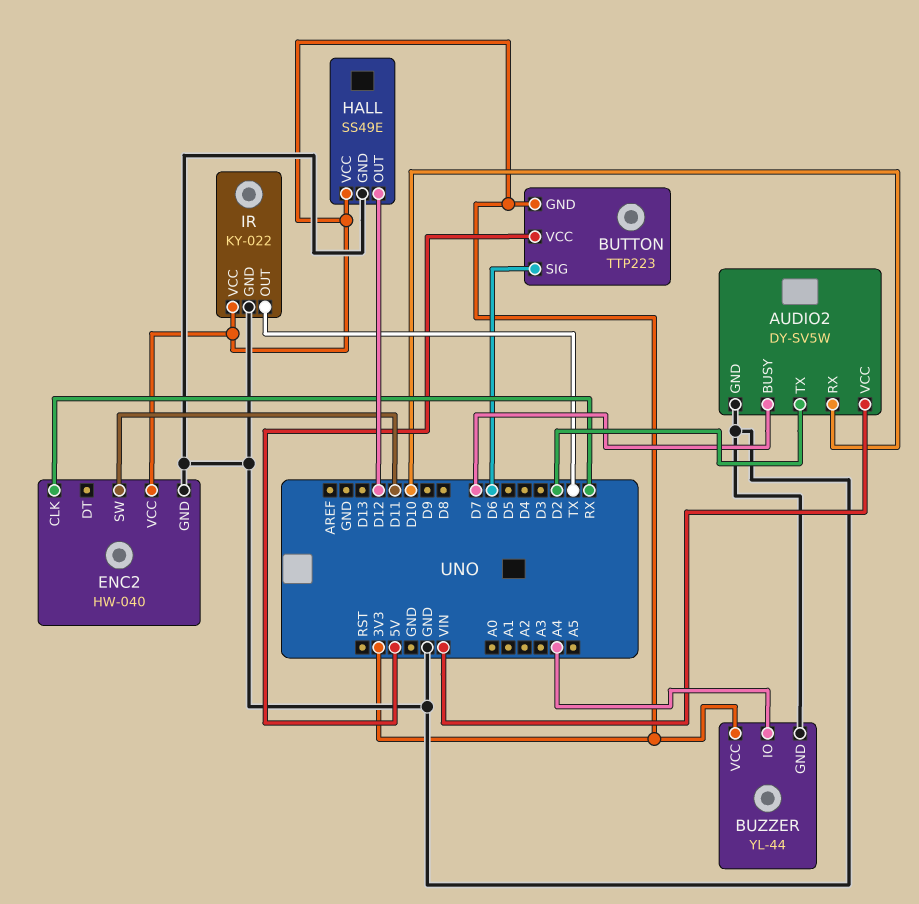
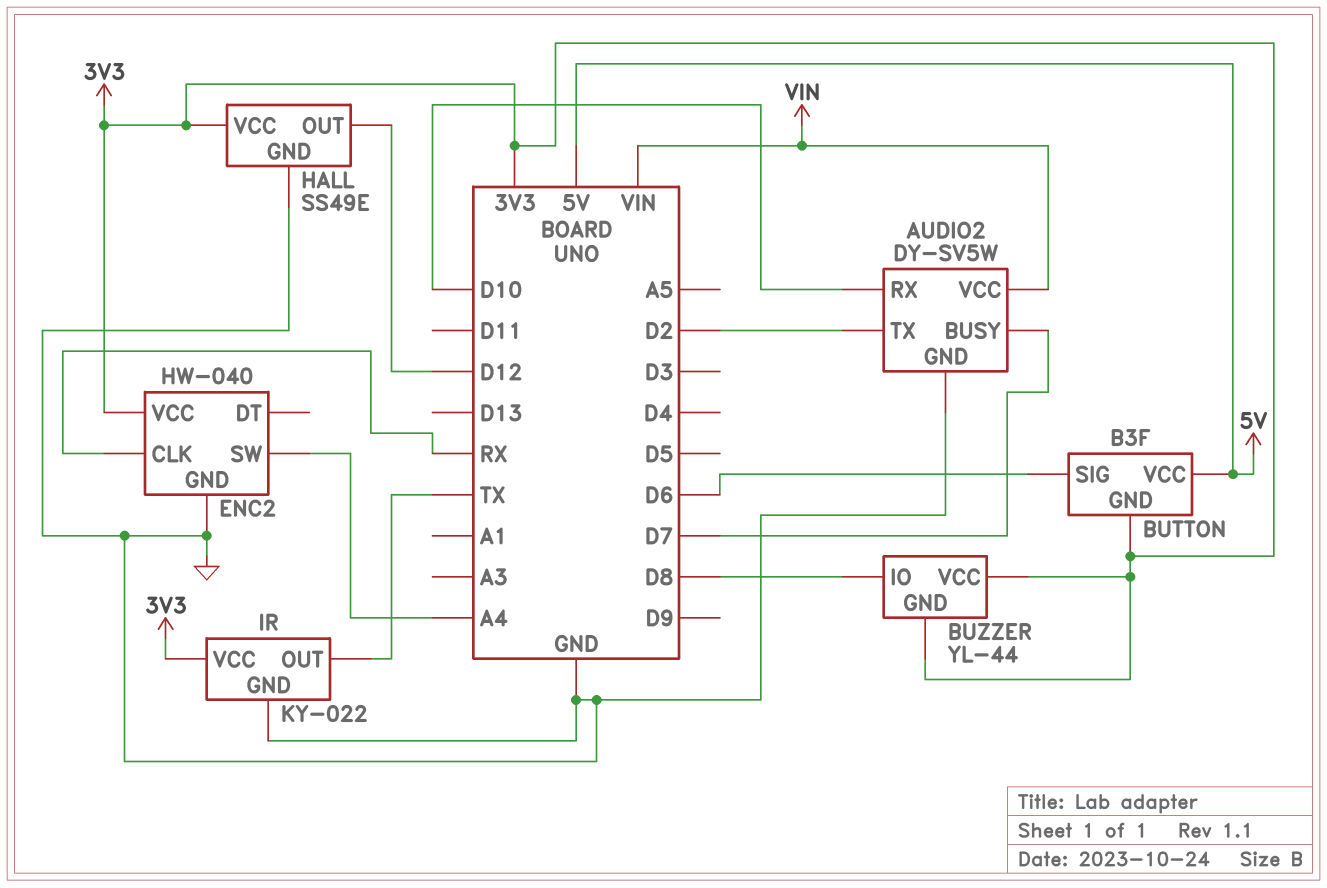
BUTTON: TTP223 -> B3F
BUZZER pin GND: GND -> 3V3
BUZZER pin IO: A4 -> D8
ENC2 pin SW: D11 -> A4

